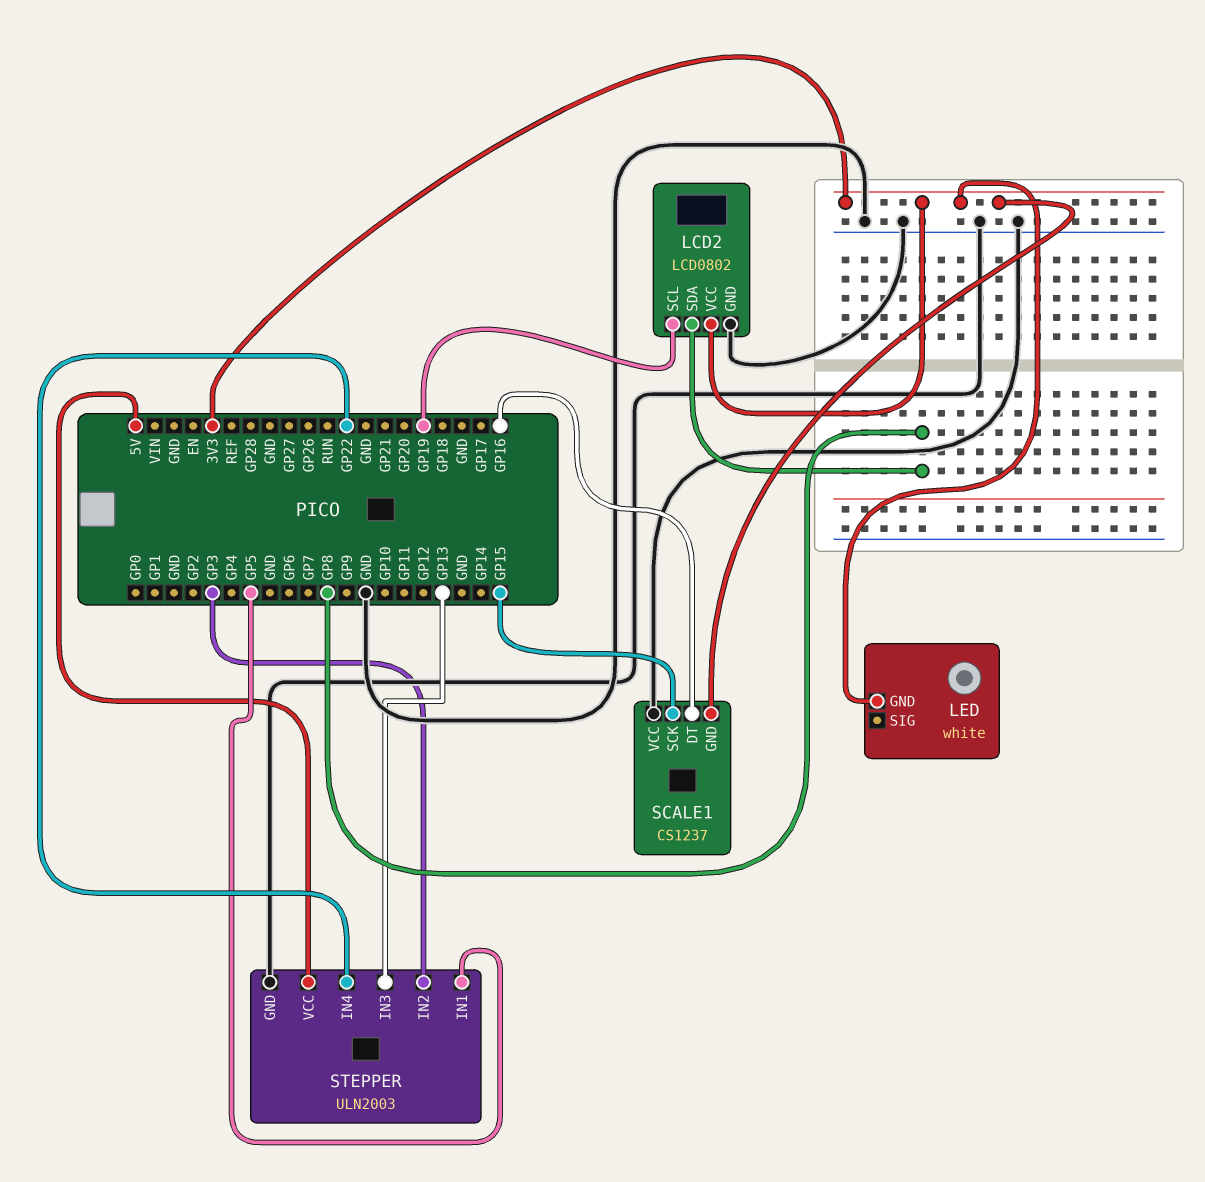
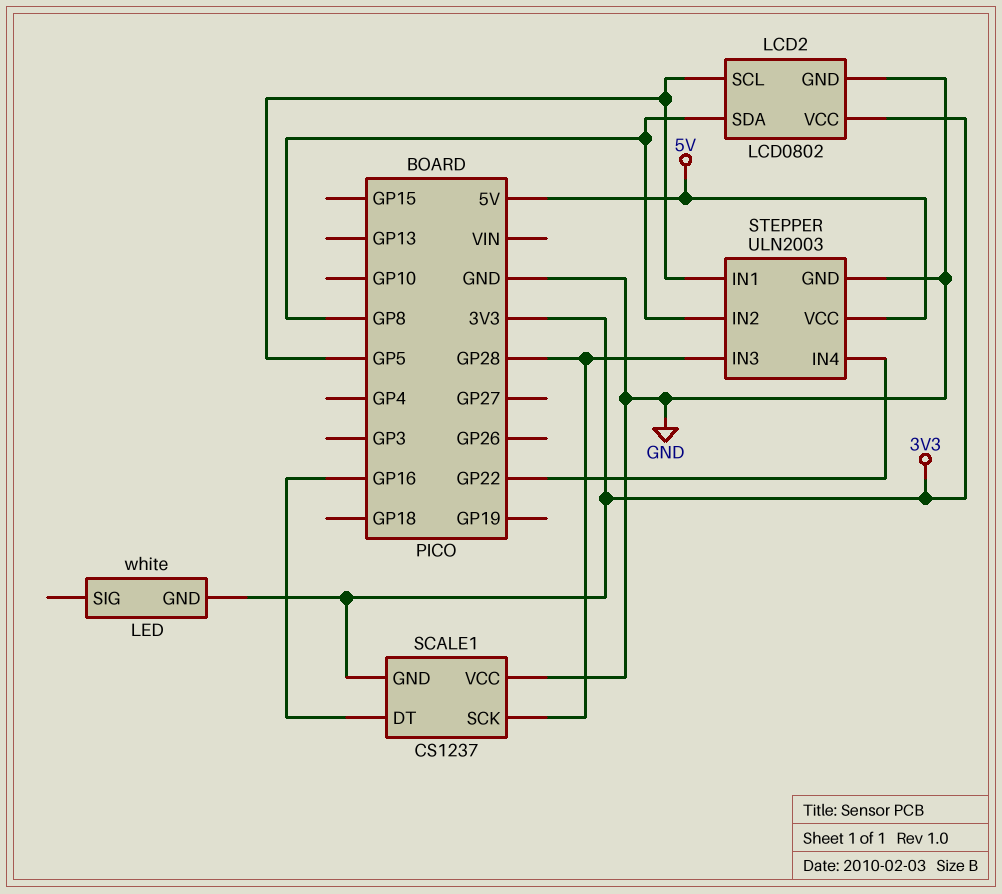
LCD2 pin SCL: GP19 -> GP5
SCALE1 pin SCK: GP15 -> GP28
STEPPER pin IN2: GP3 -> GP8
STEPPER pin IN3: GP13 -> GP28

